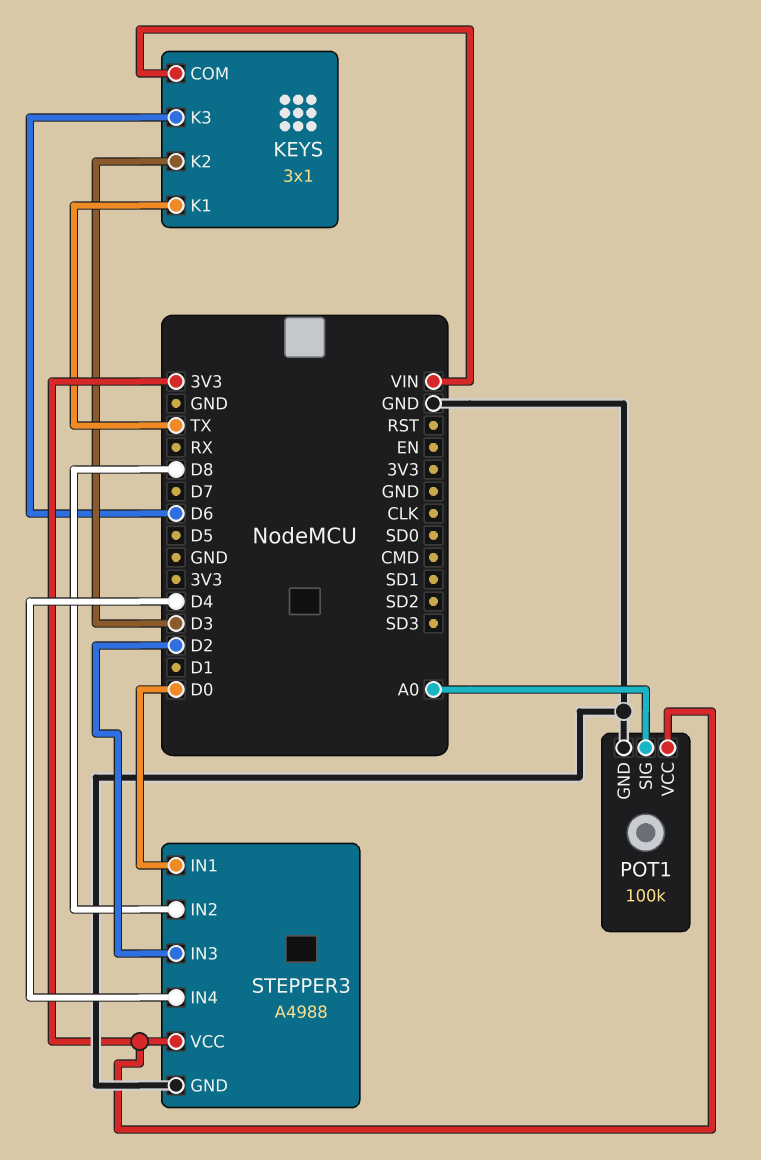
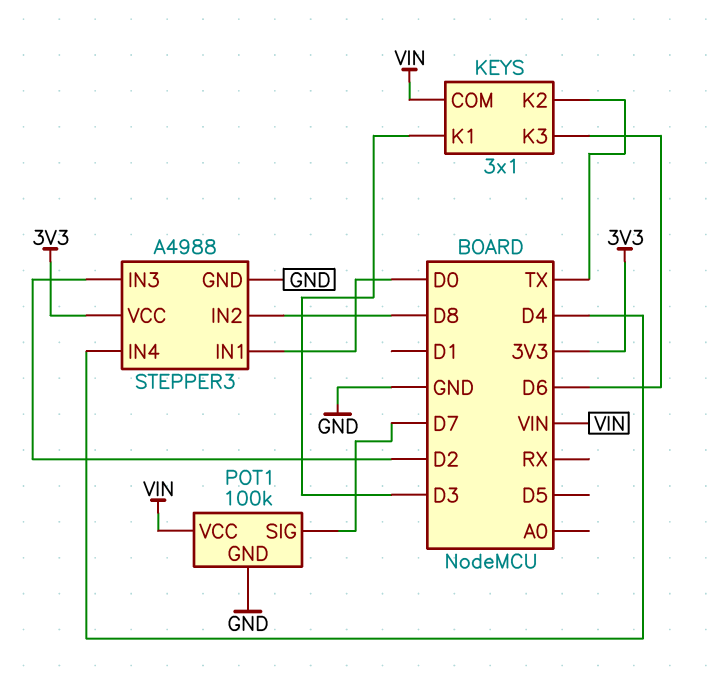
KEYS pin K1: TX -> D3
KEYS pin K2: D3 -> TX
POT1 pin SIG: A0 -> D7
POT1 pin VCC: 3V3 -> VIN

